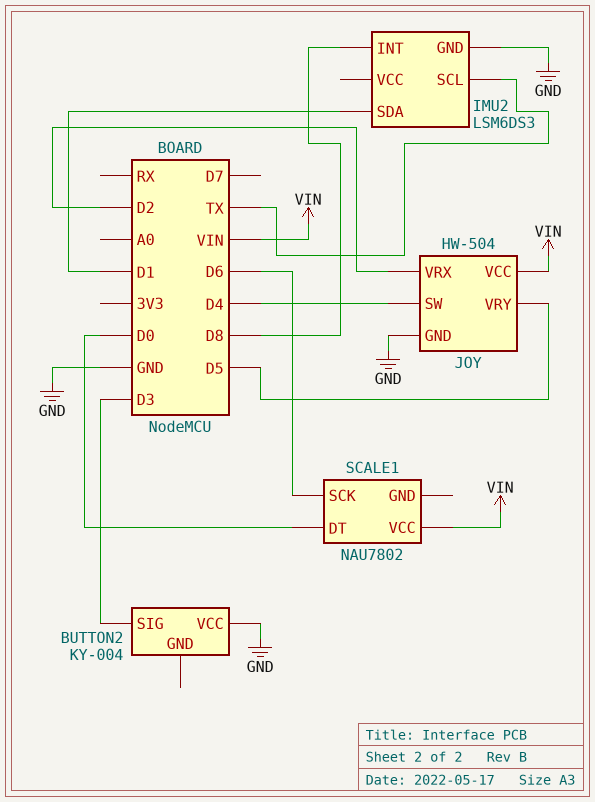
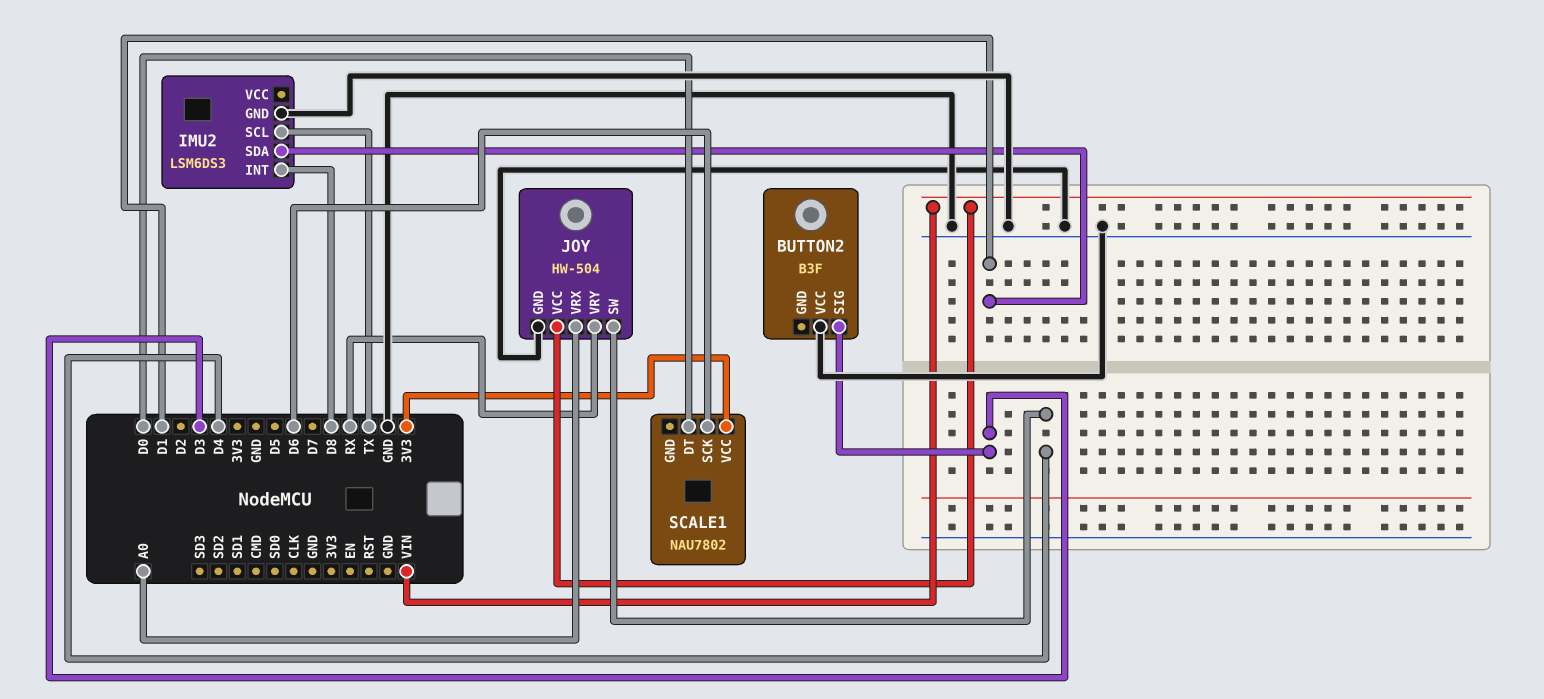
BUTTON2: KY-004 -> B3F
JOY pin VRX: D2 -> A0
JOY pin VRY: D5 -> RX
SCALE1 pin VCC: VIN -> 3V3

